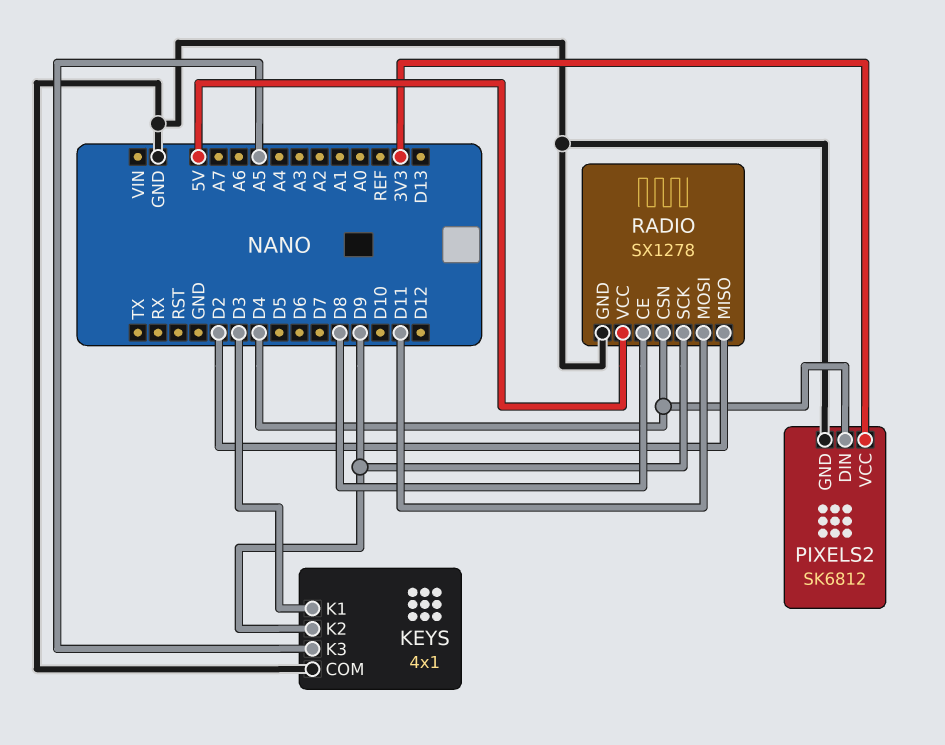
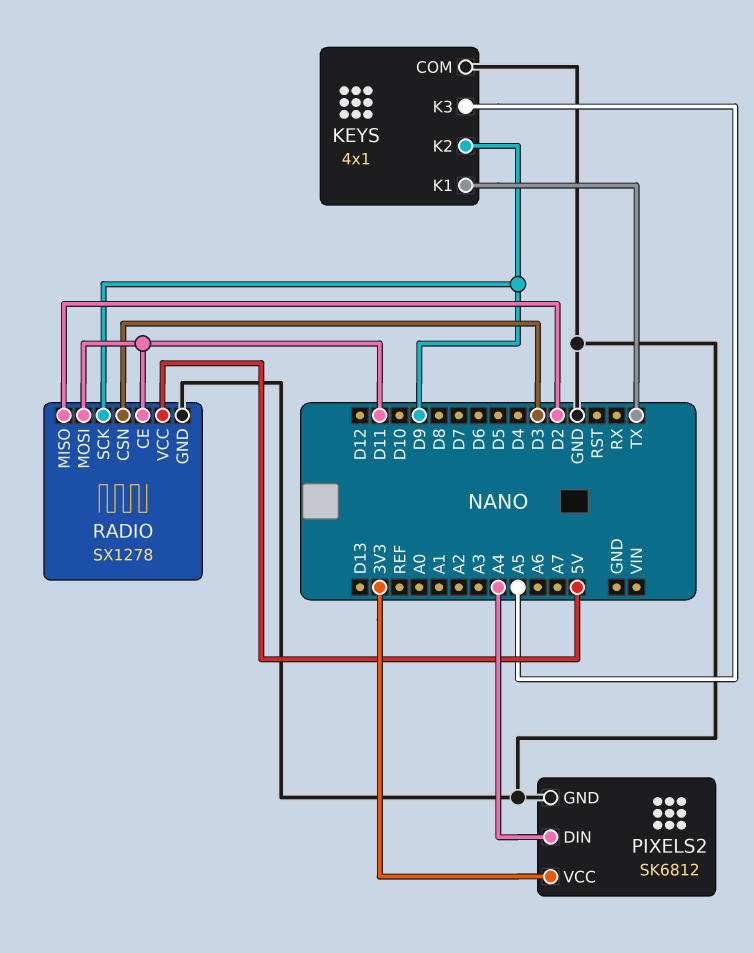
KEYS pin K1: D3 -> TX
PIXELS2 pin DIN: D4 -> A4
RADIO pin CE: D8 -> D11
RADIO pin CSN: D4 -> D3

